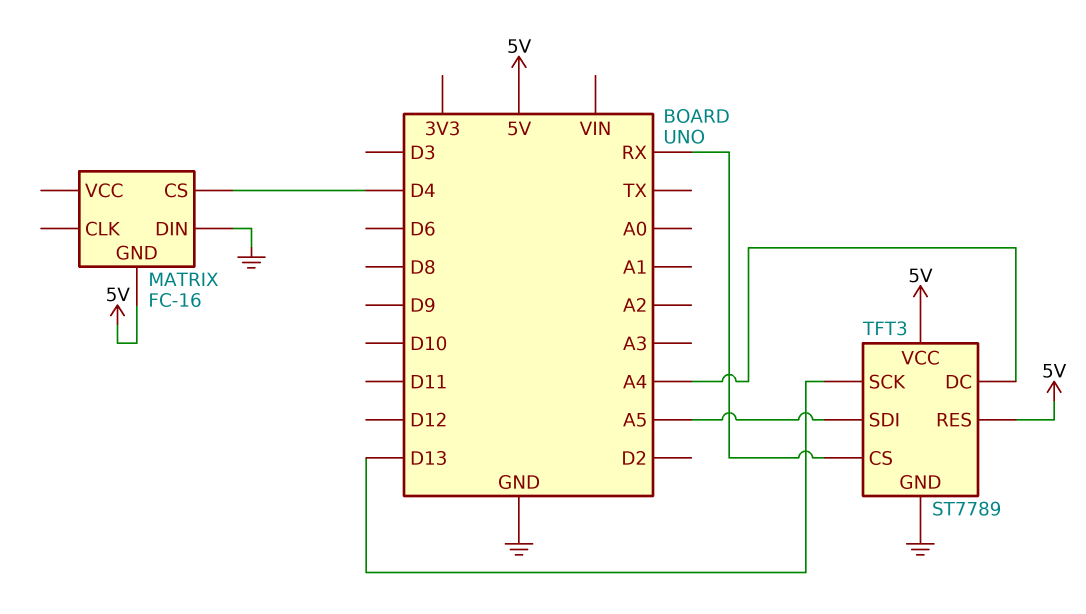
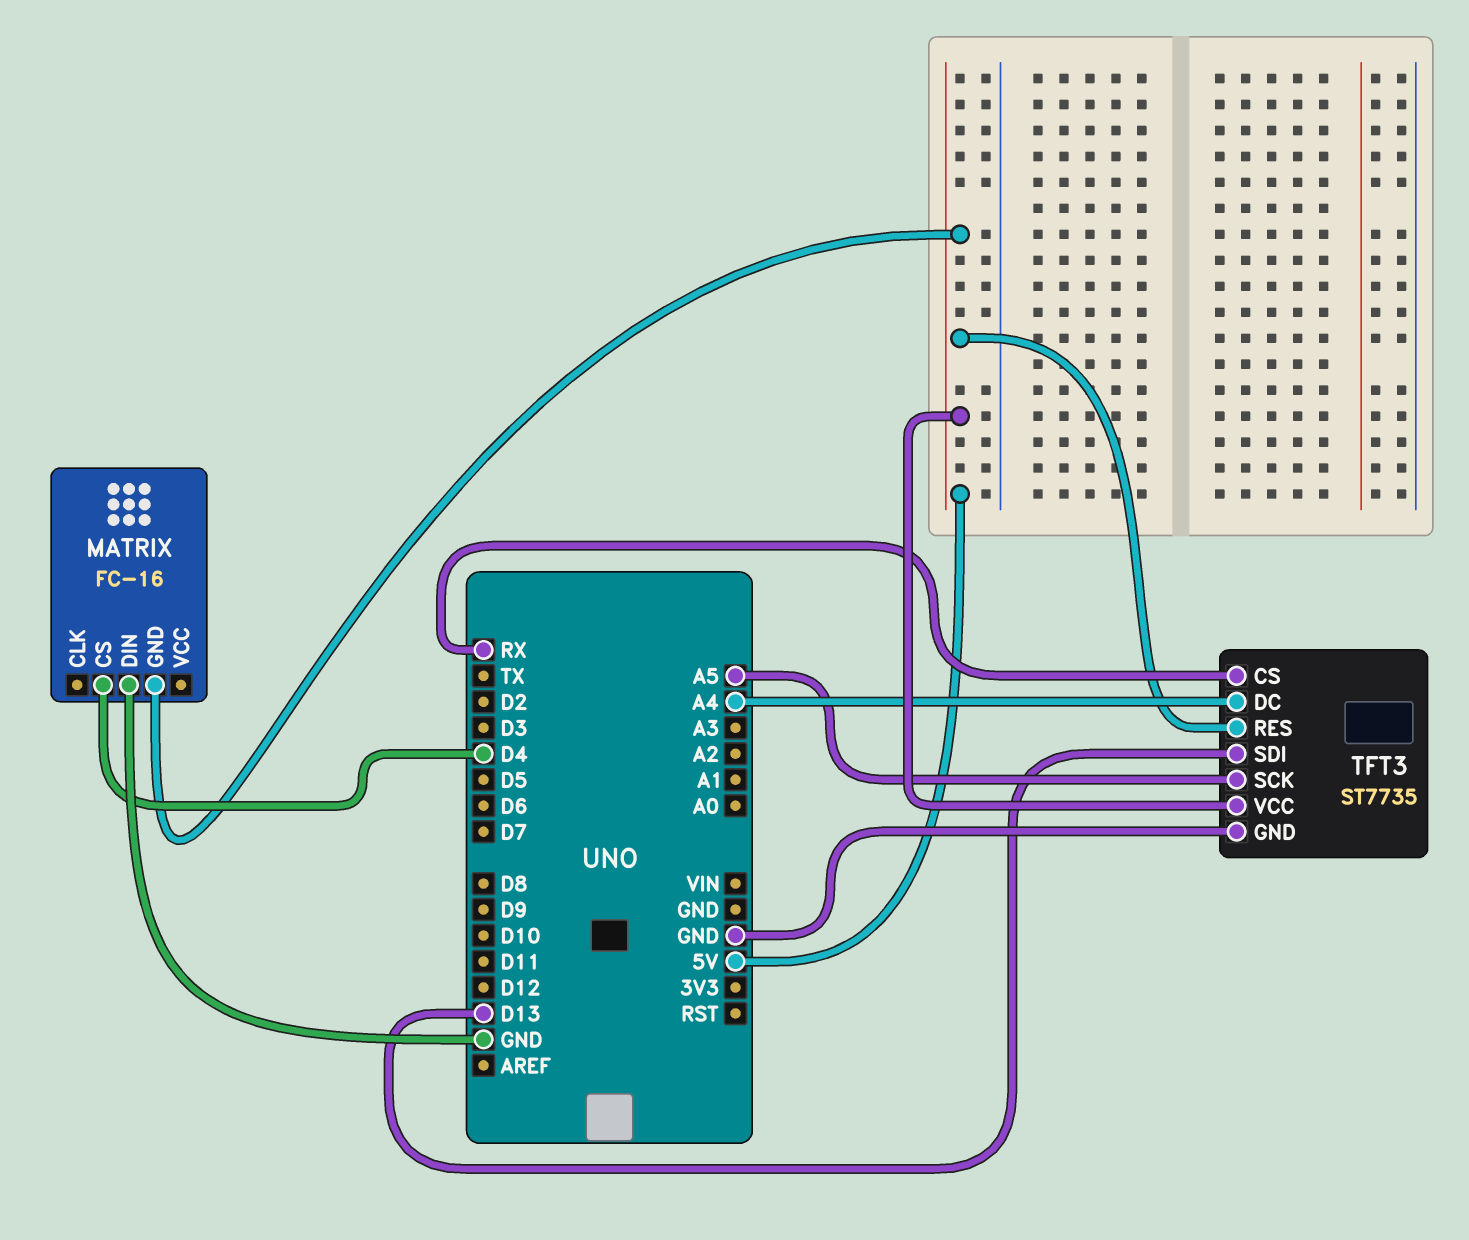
TFT3: ST7789 -> ST7735
TFT3 pin SCK: D13 -> A5
TFT3 pin SDI: A5 -> D13

